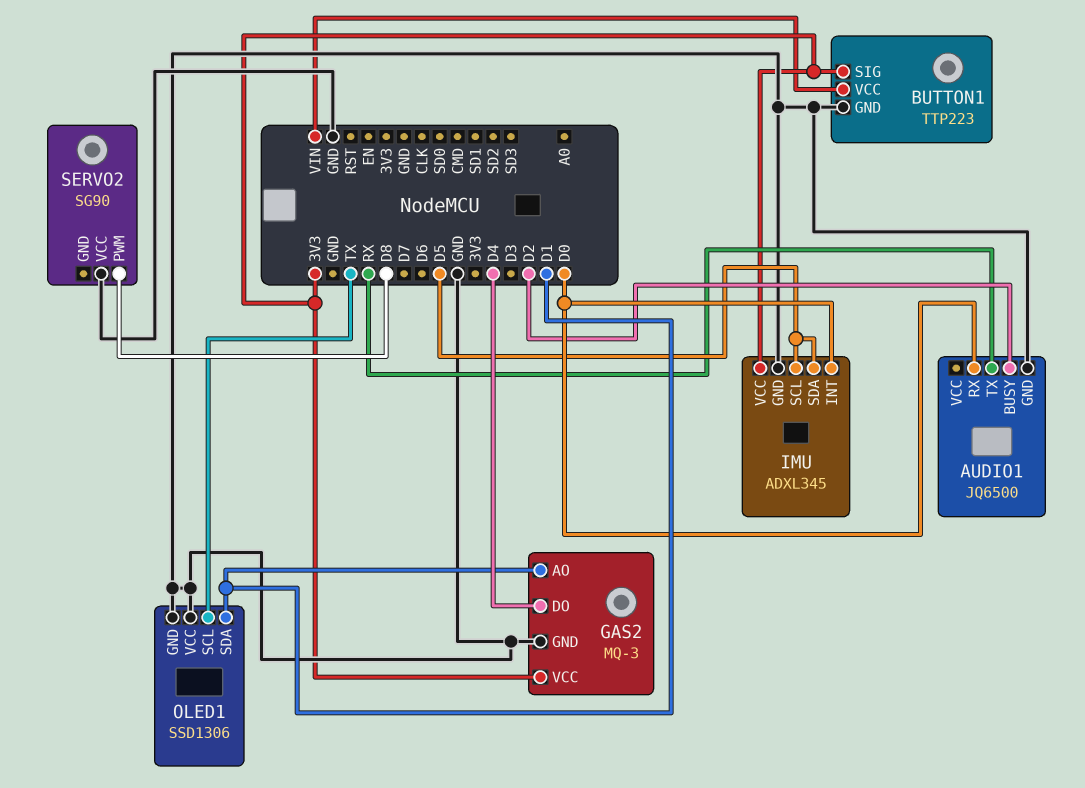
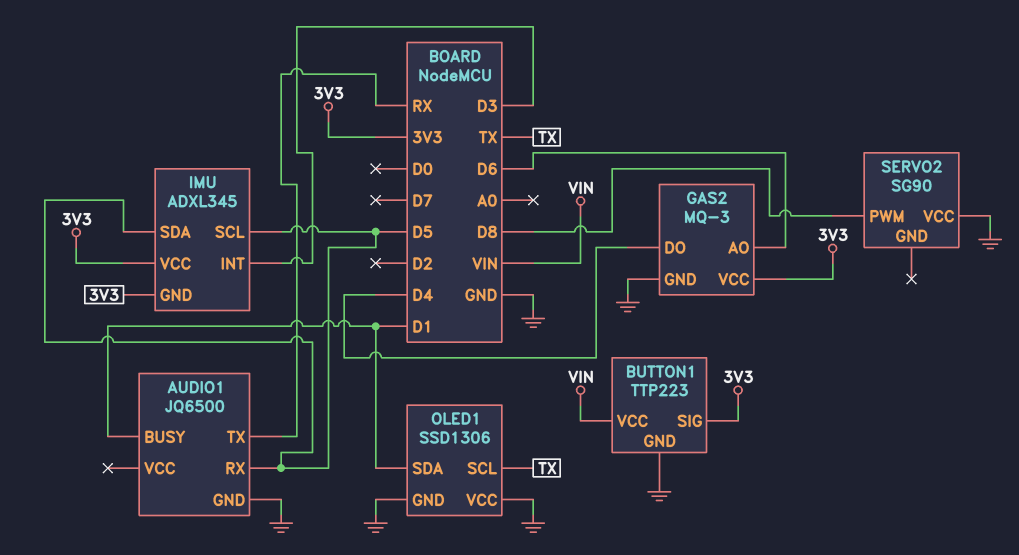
AUDIO1 pin BUSY: D2 -> D1
AUDIO1 pin RX: D0 -> D5
GAS2 pin AO: D1 -> D6
IMU pin GND: GND -> 3V3
IMU pin INT: D0 -> D3

